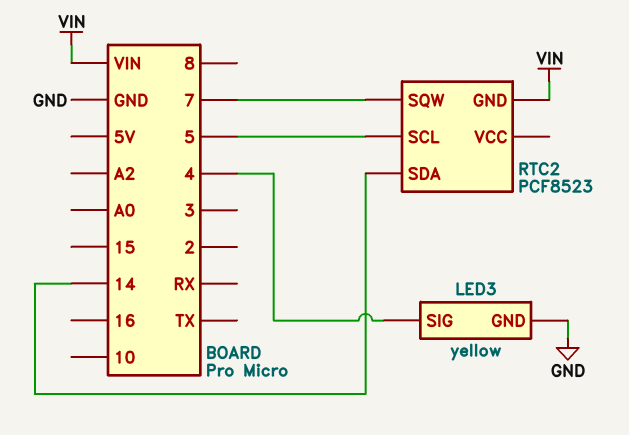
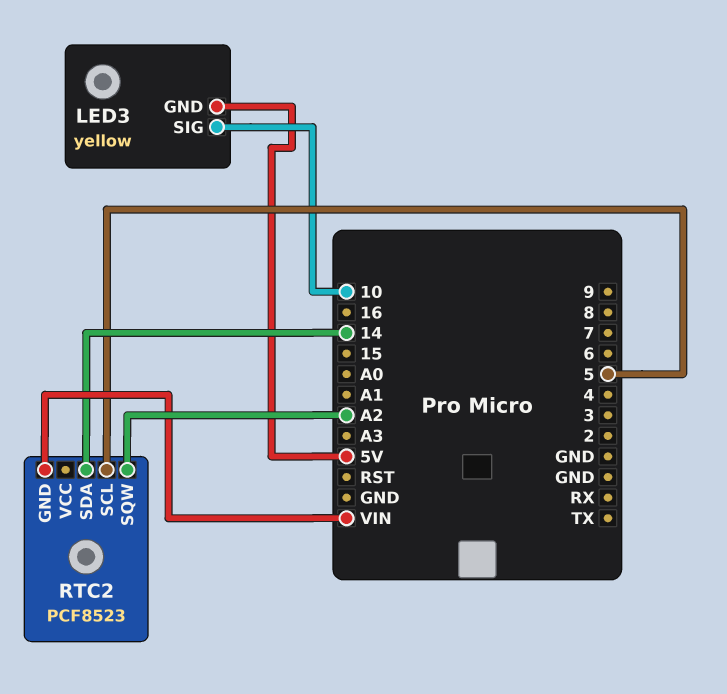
LED3 pin GND: GND -> 5V
LED3 pin SIG: 4 -> 10
RTC2 pin SQW: 7 -> A2

